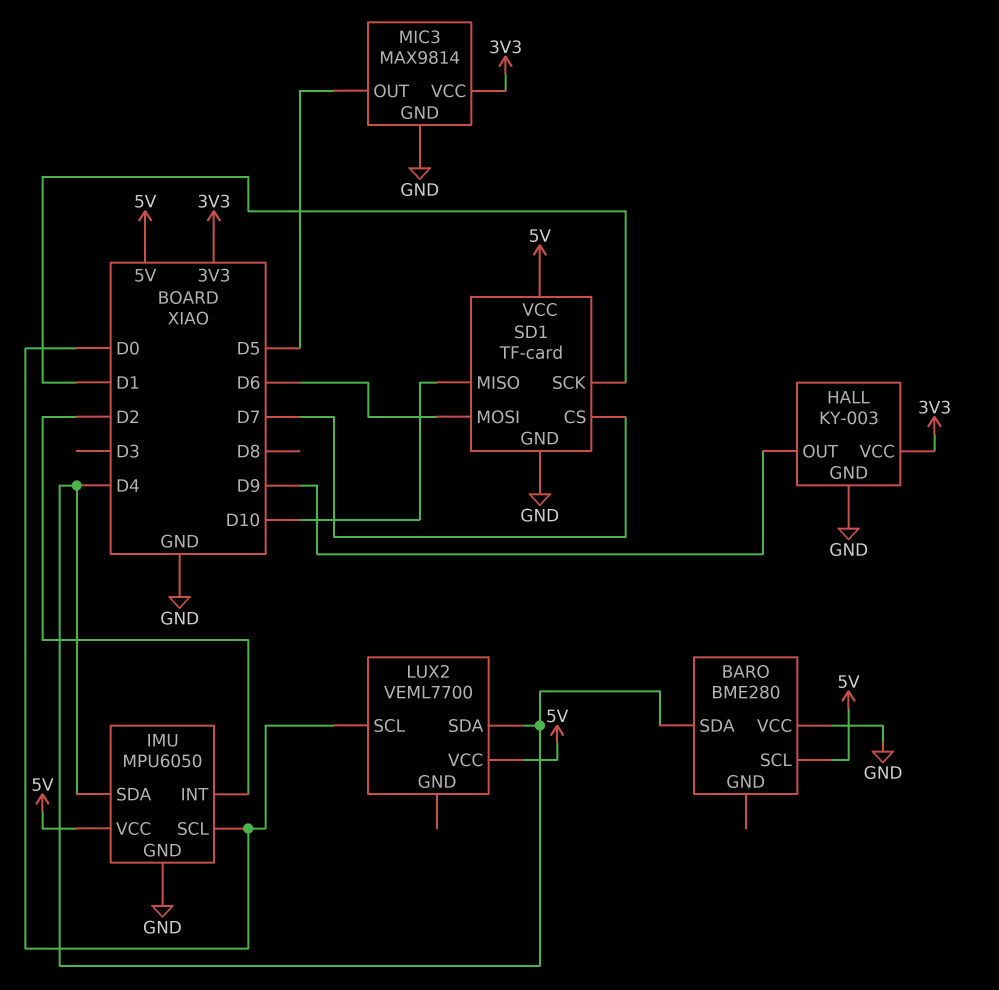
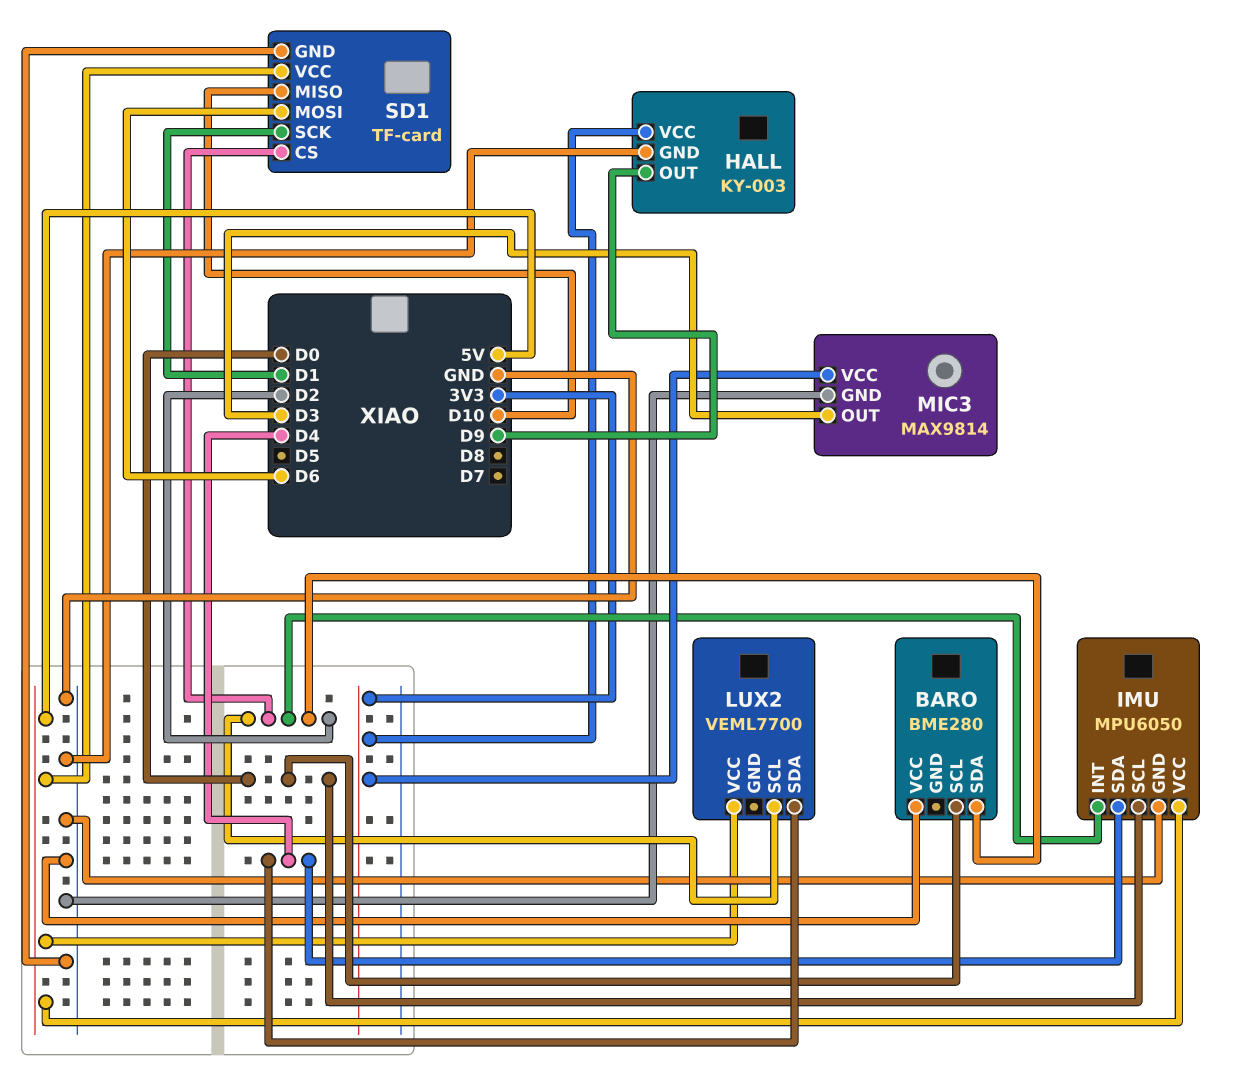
BARO pin SCL: 5V -> D0
BARO pin SDA: D4 -> D2
LUX2 pin SCL: D0 -> D2
MIC3 pin OUT: D5 -> D3
SD1 pin CS: D7 -> D2

